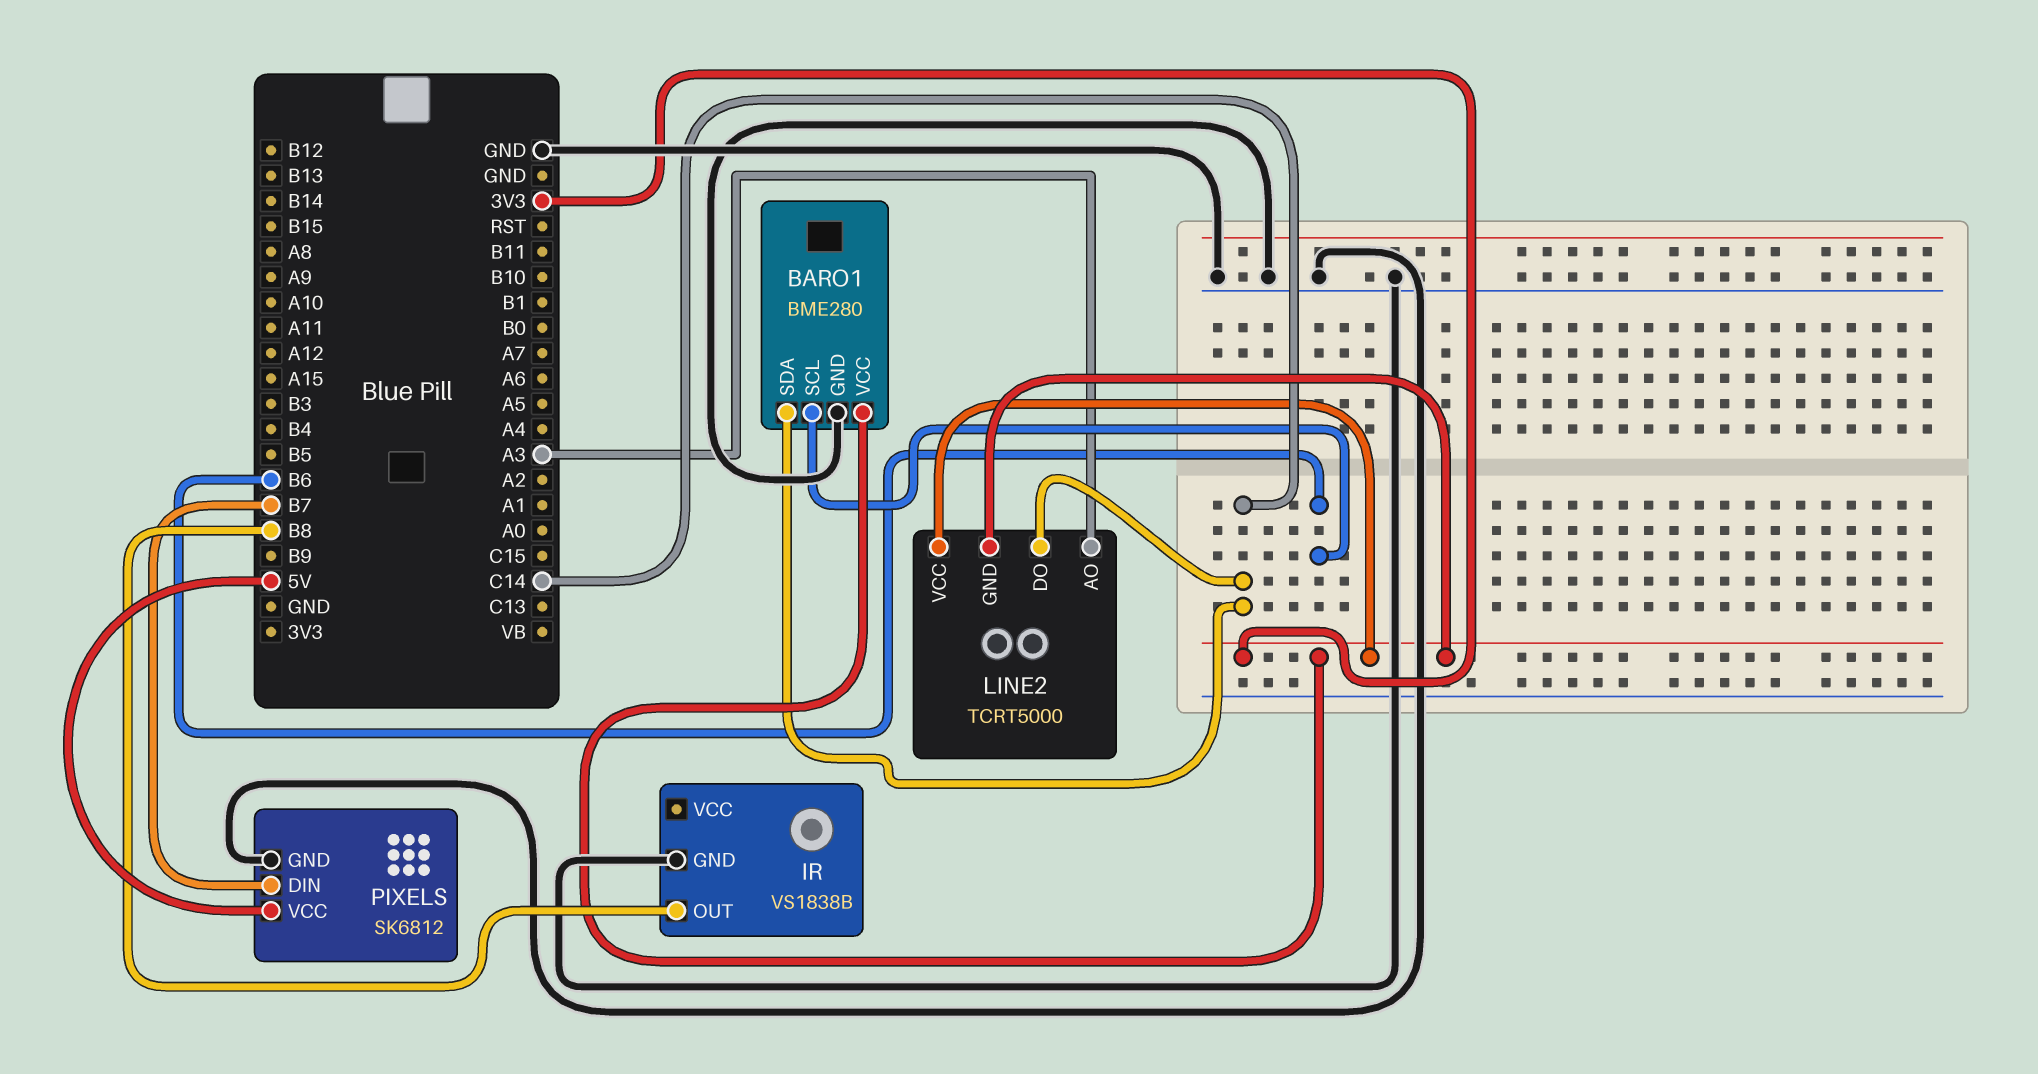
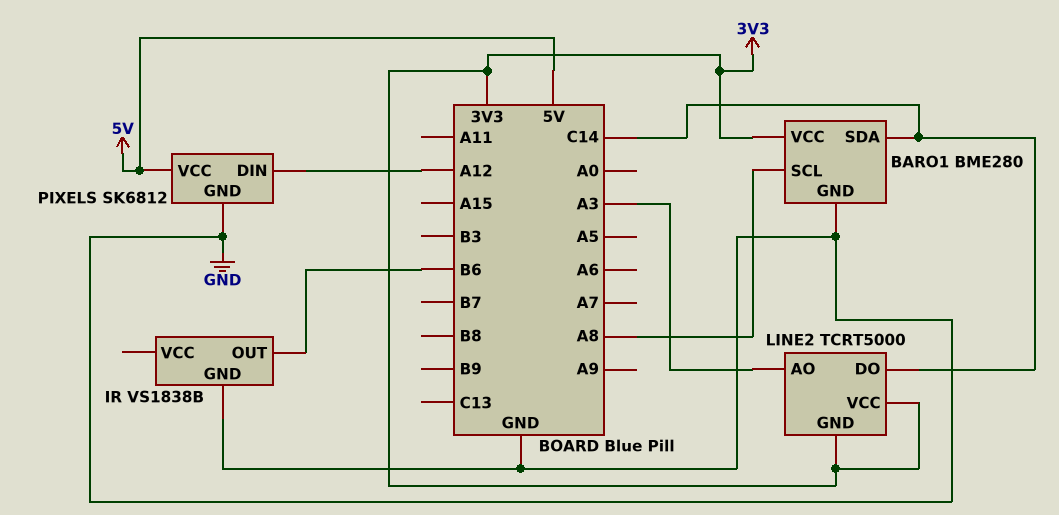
BARO1 pin SCL: B6 -> A8
IR pin OUT: B8 -> B6
PIXELS pin DIN: B7 -> A12

